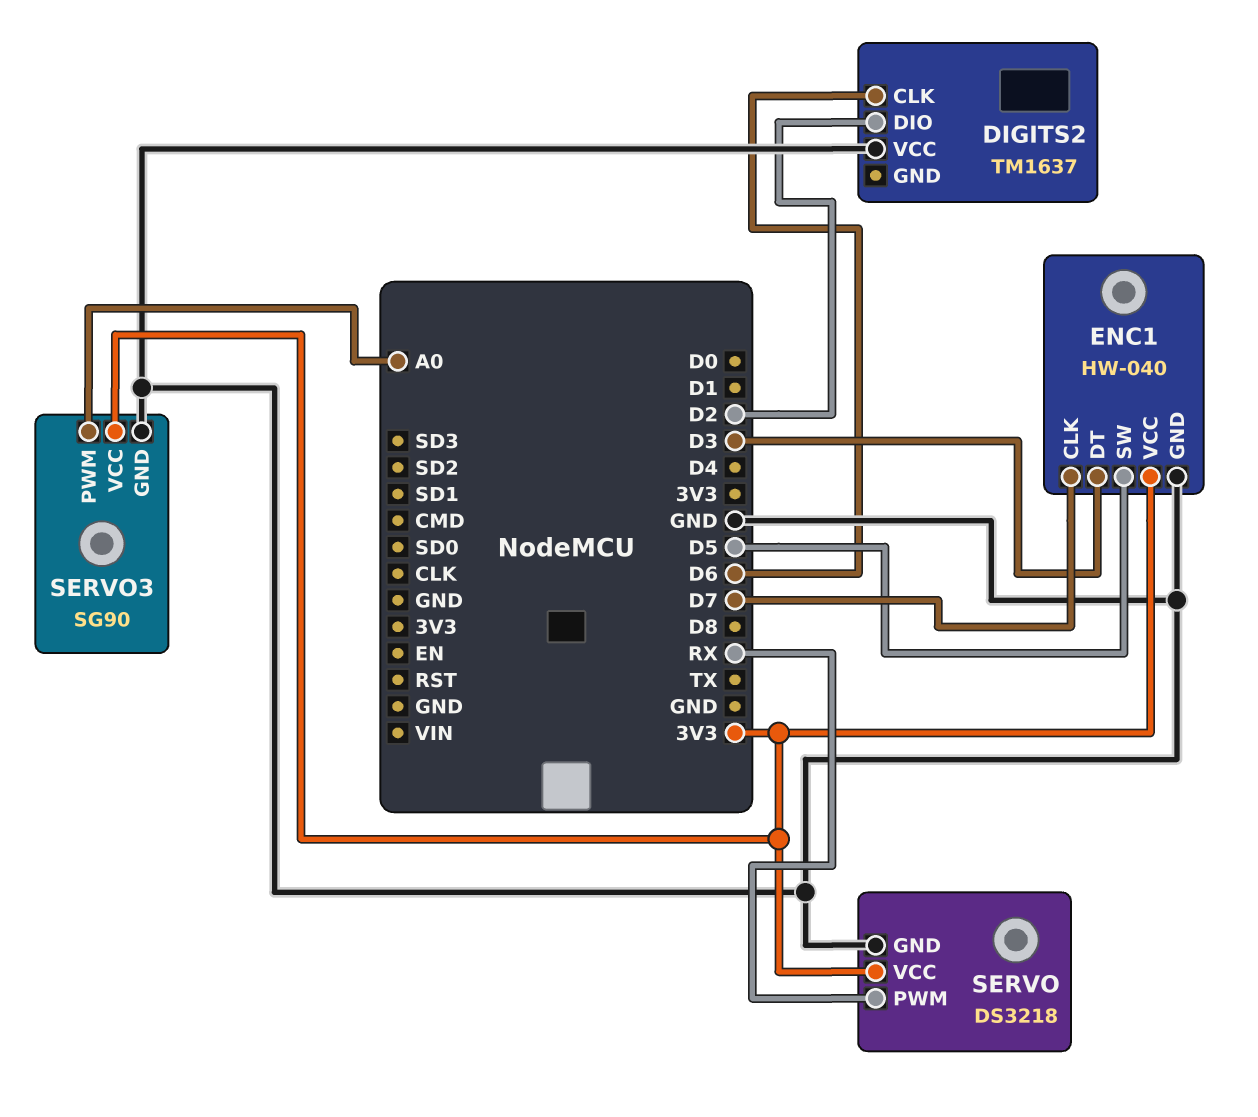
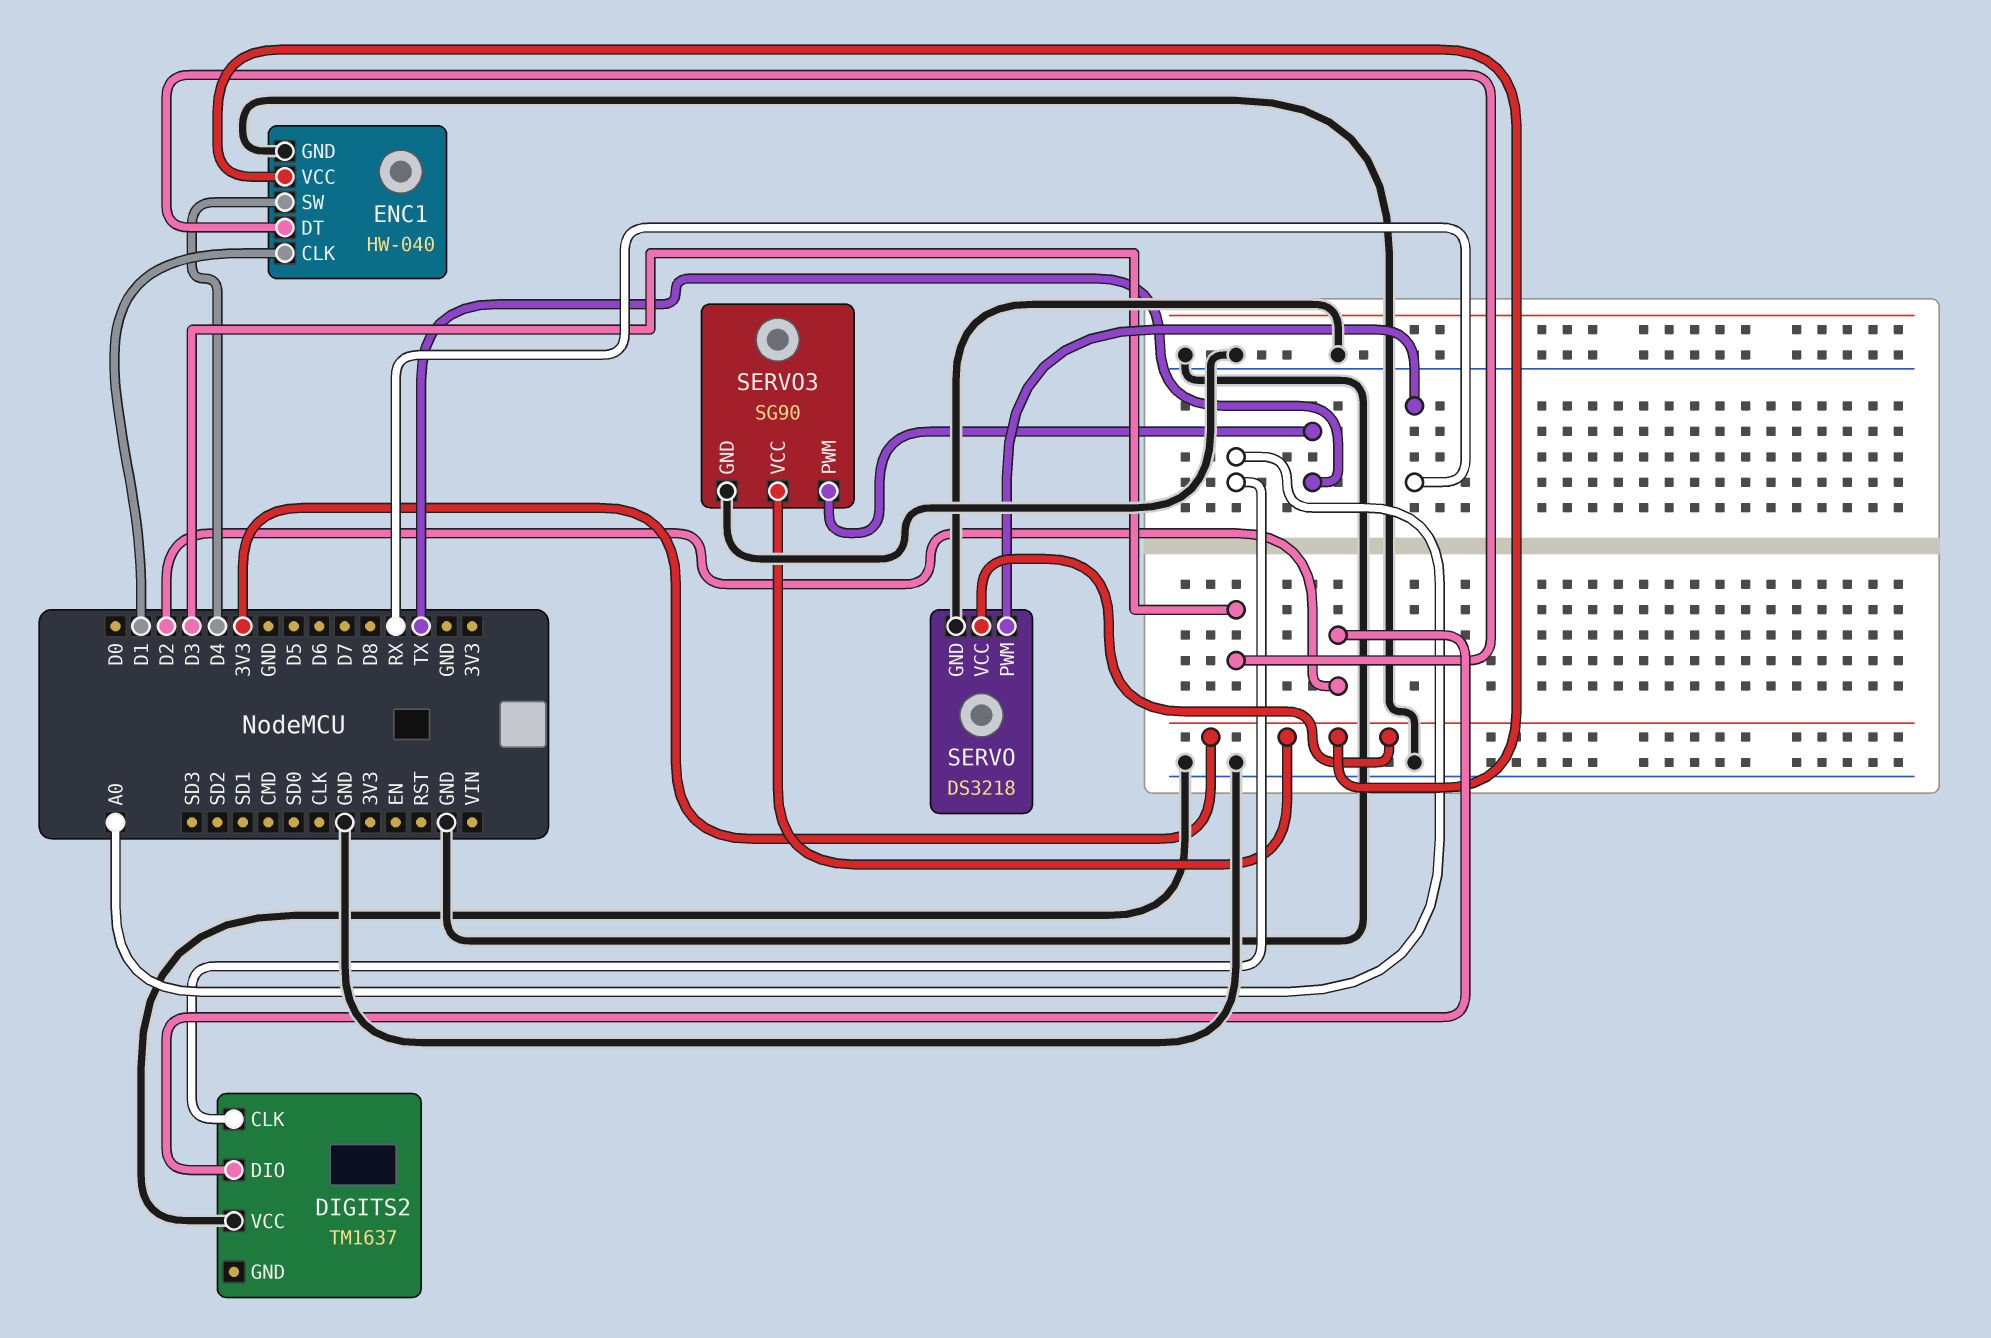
DIGITS2 pin CLK: D6 -> A0
ENC1 pin CLK: D7 -> D1
ENC1 pin SW: D5 -> D4
SERVO3 pin PWM: A0 -> TX

